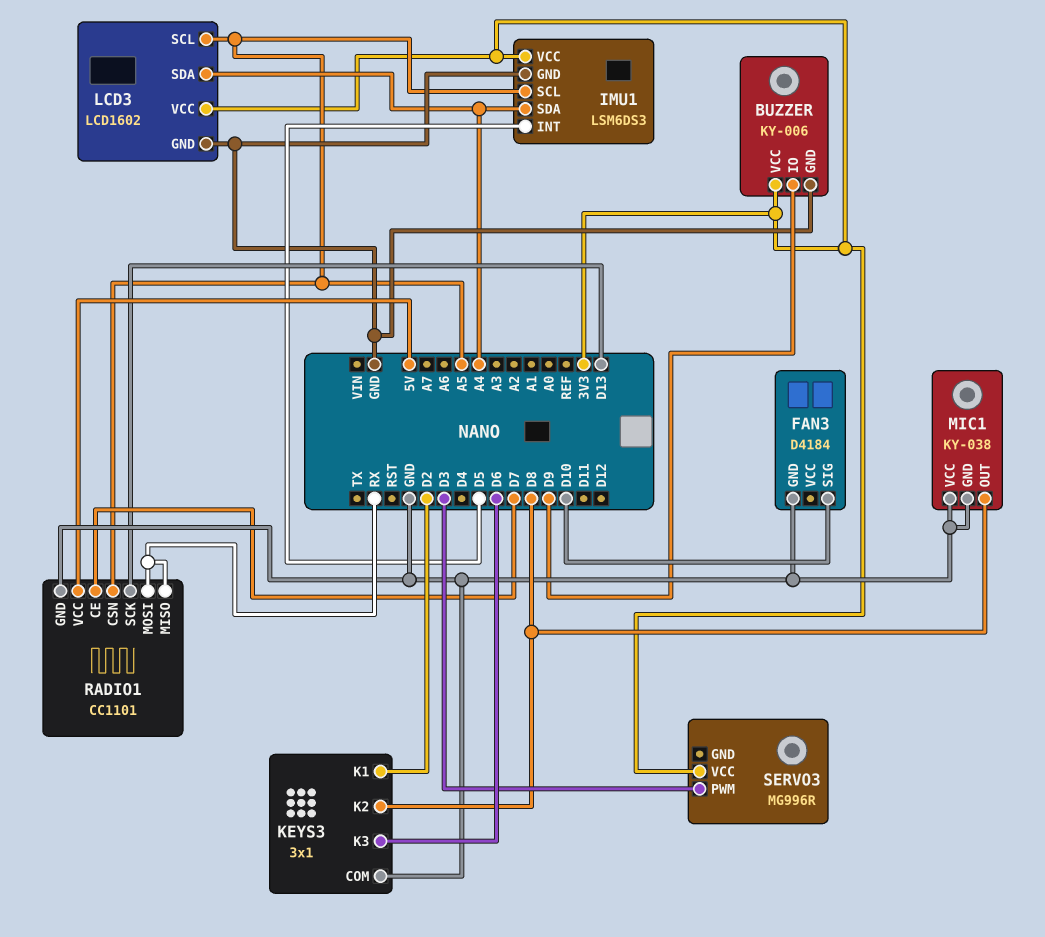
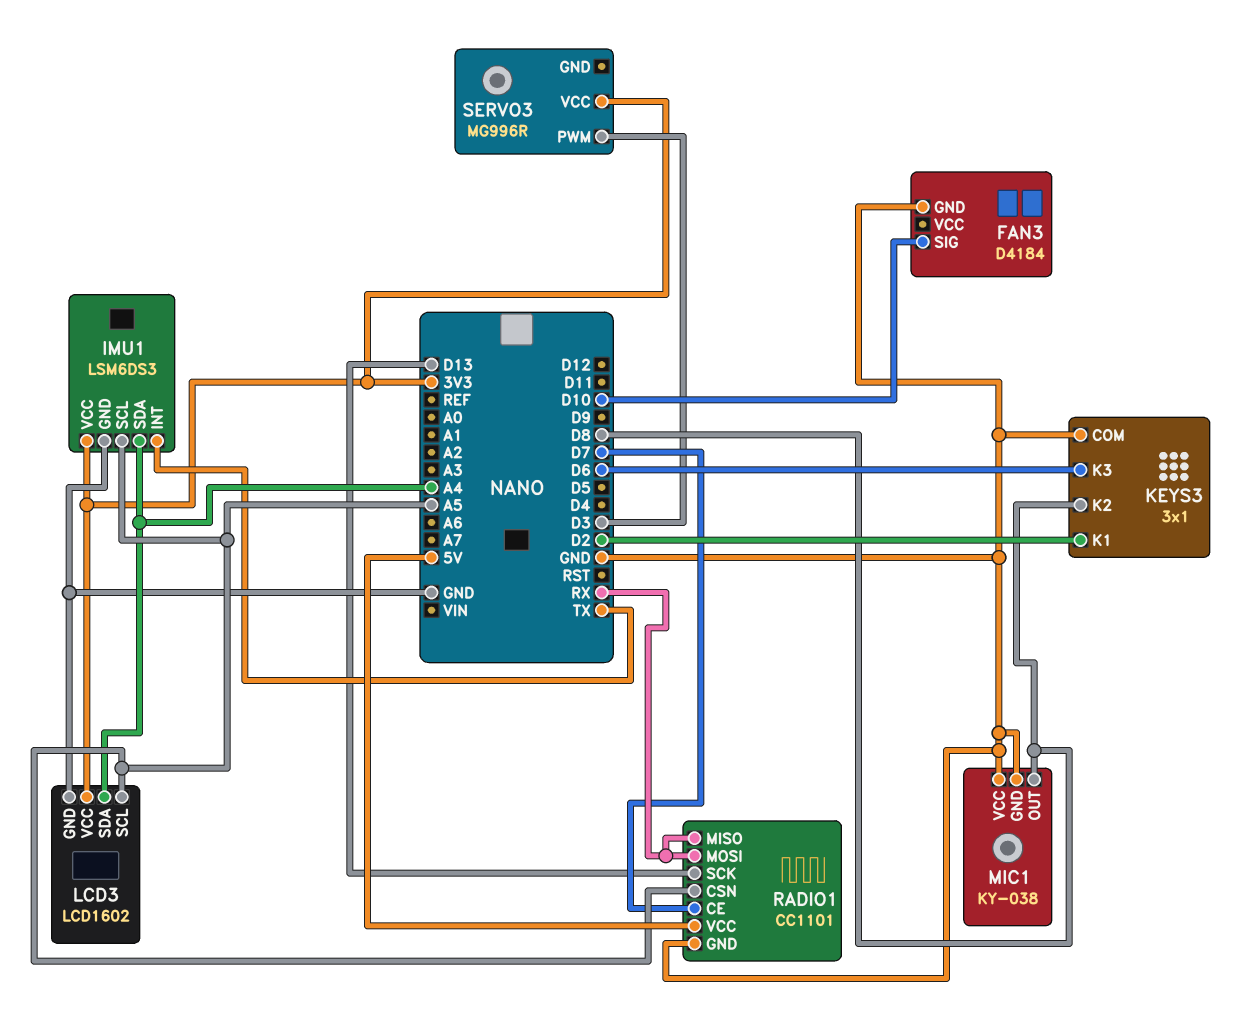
BUZZER: KY-006 -> none
BUZZER pin GND: GND -> none
BUZZER pin IO: D9 -> none
BUZZER pin VCC: 3V3 -> none
IMU1 pin INT: D5 -> TX

